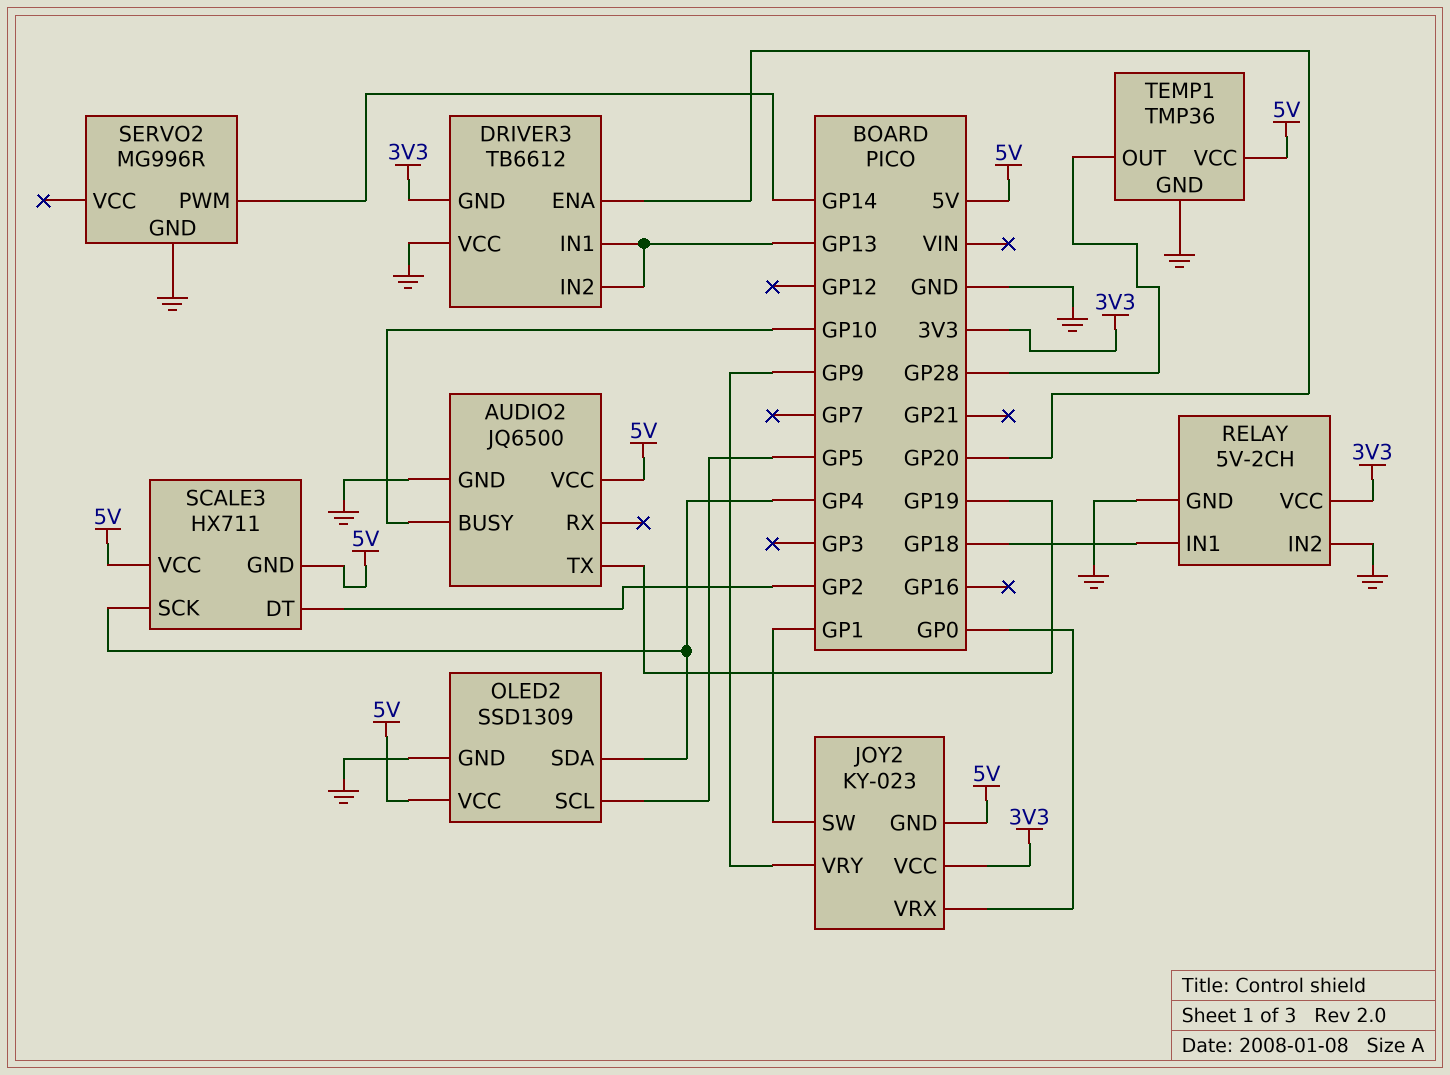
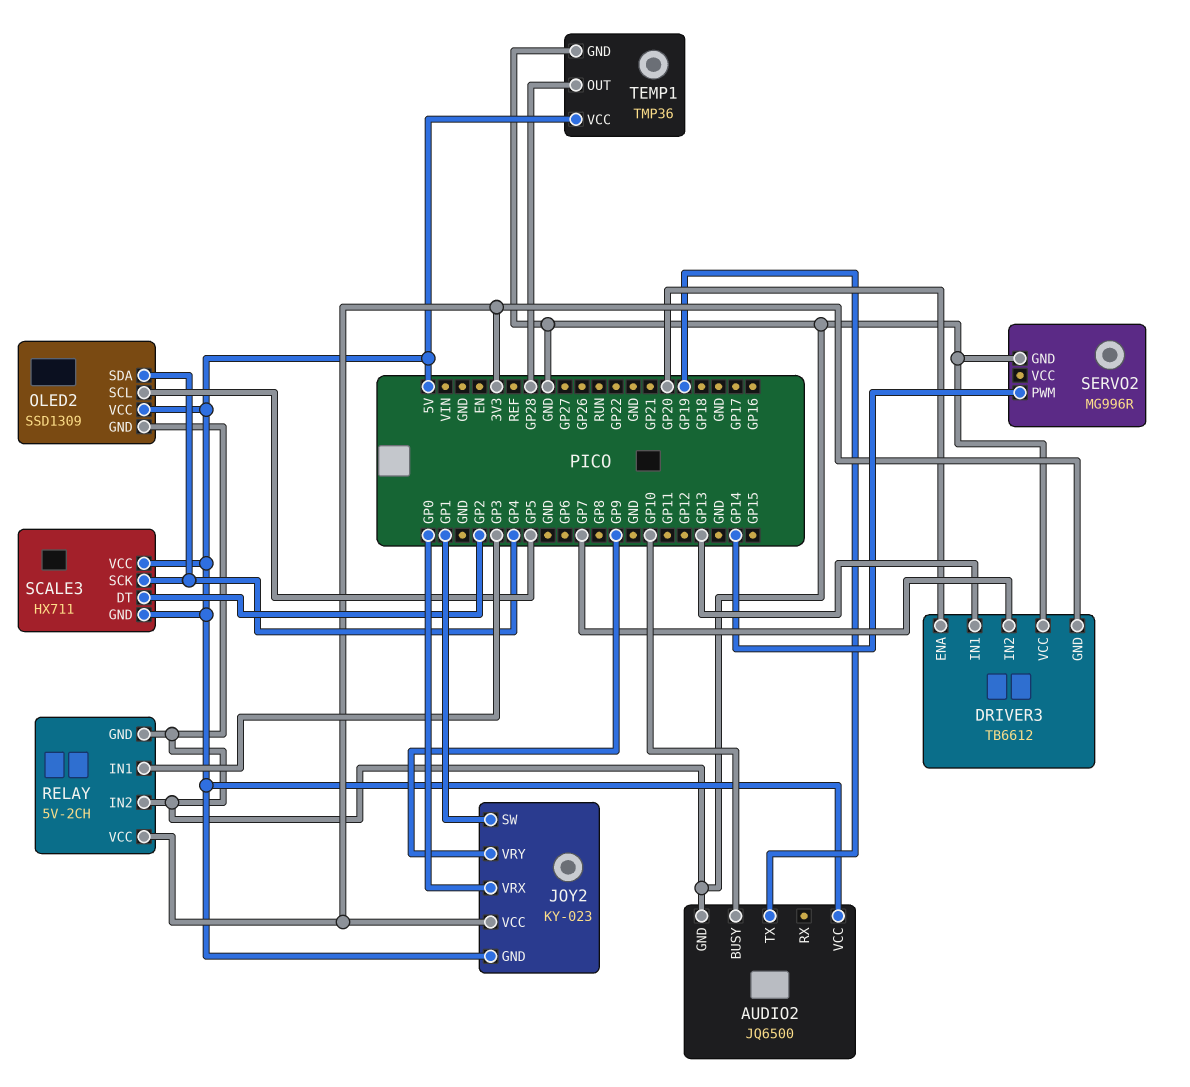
DRIVER3 pin IN2: GP13 -> GP7
RELAY pin IN1: GP18 -> GP3

